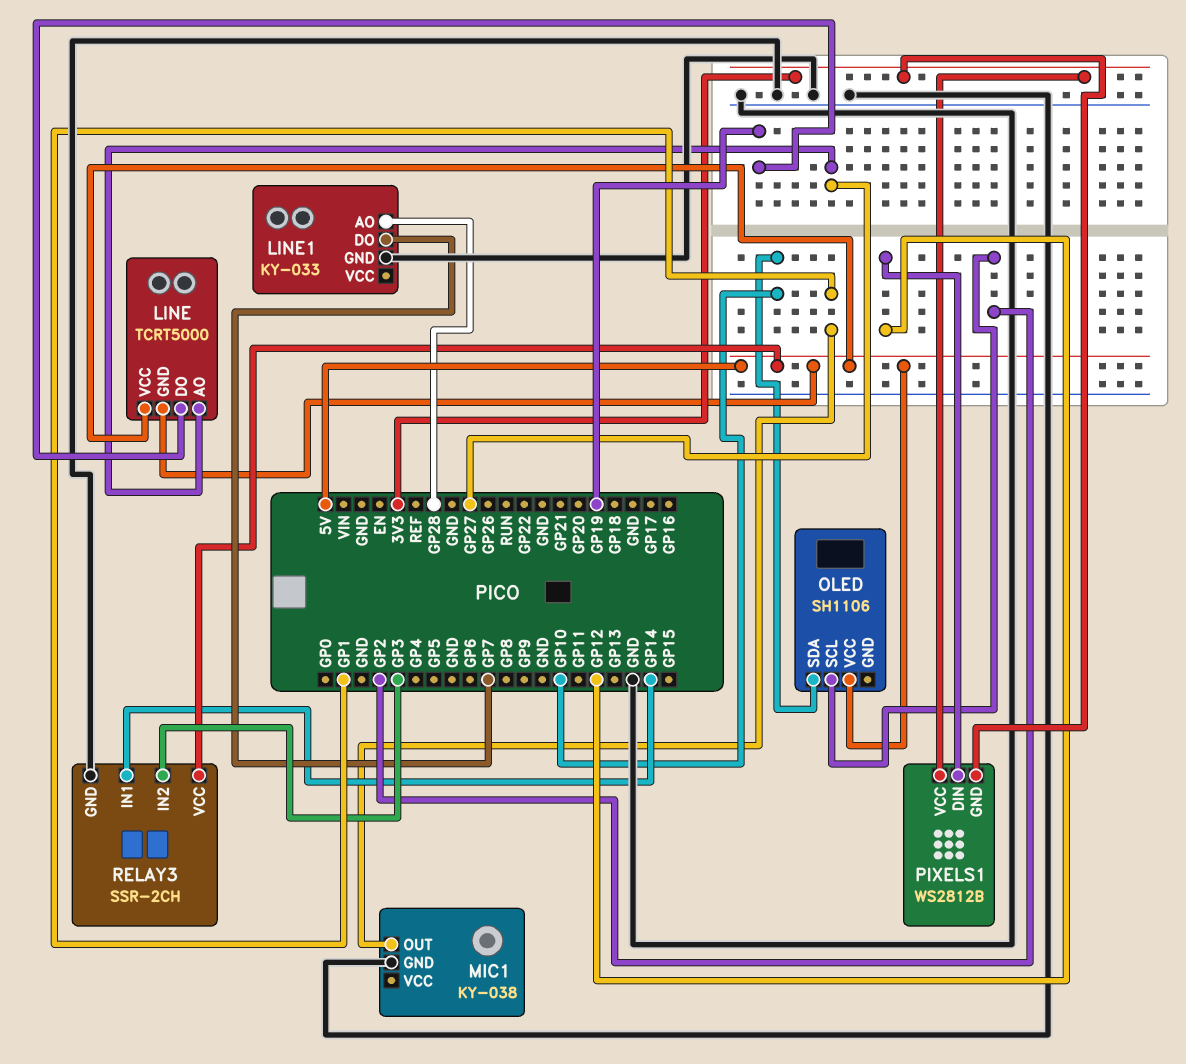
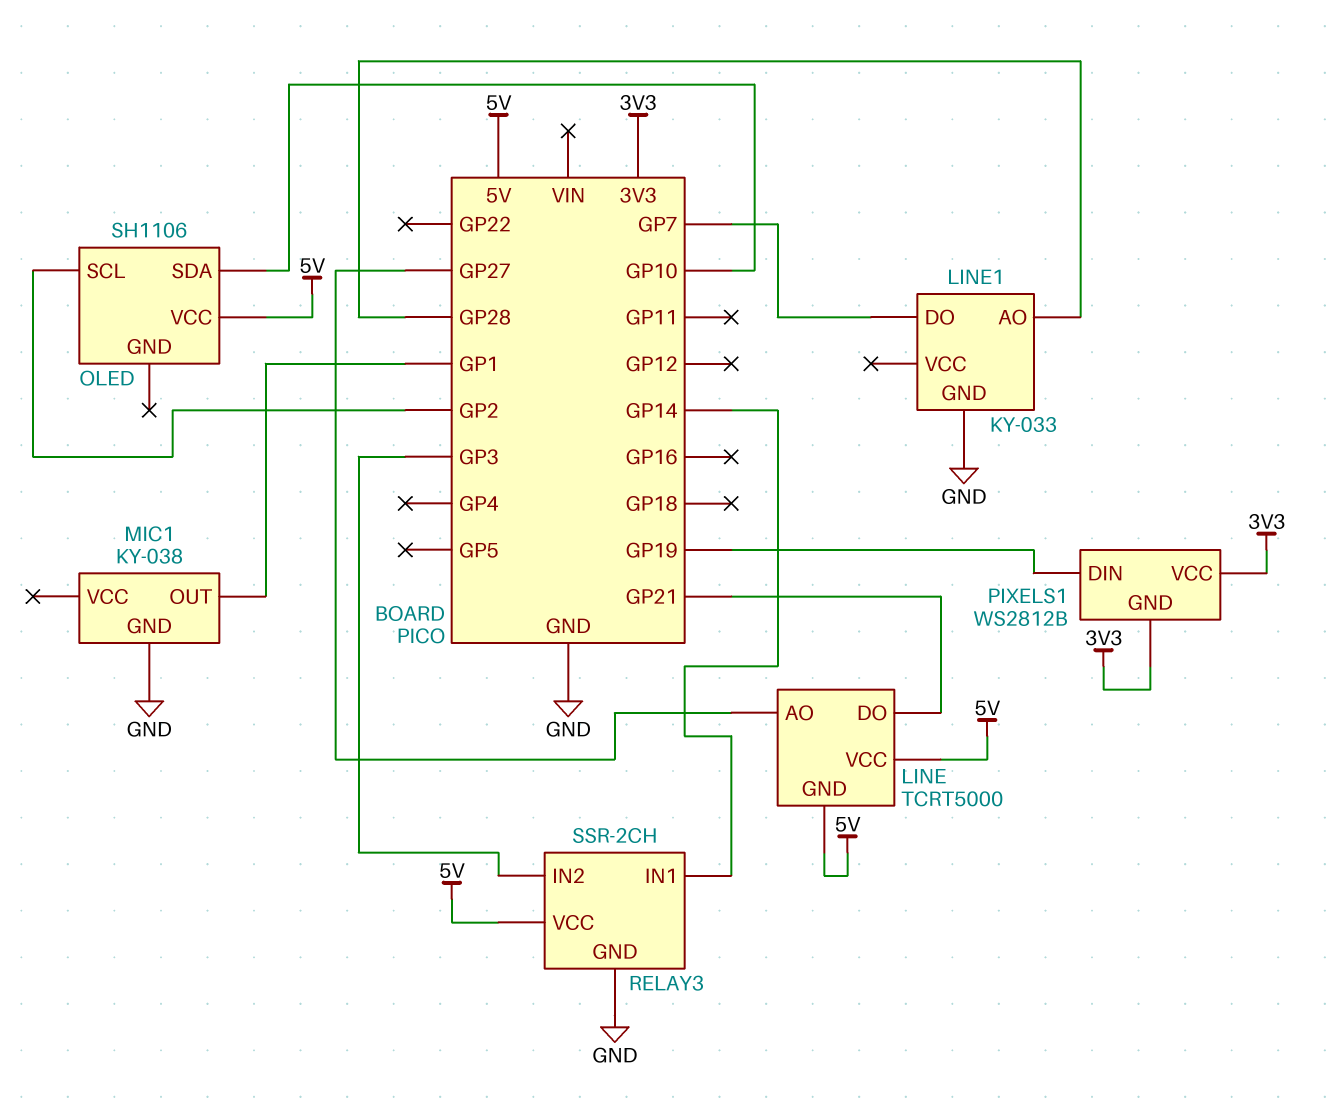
LINE pin DO: GP19 -> GP21
PIXELS1 pin DIN: GP12 -> GP19

